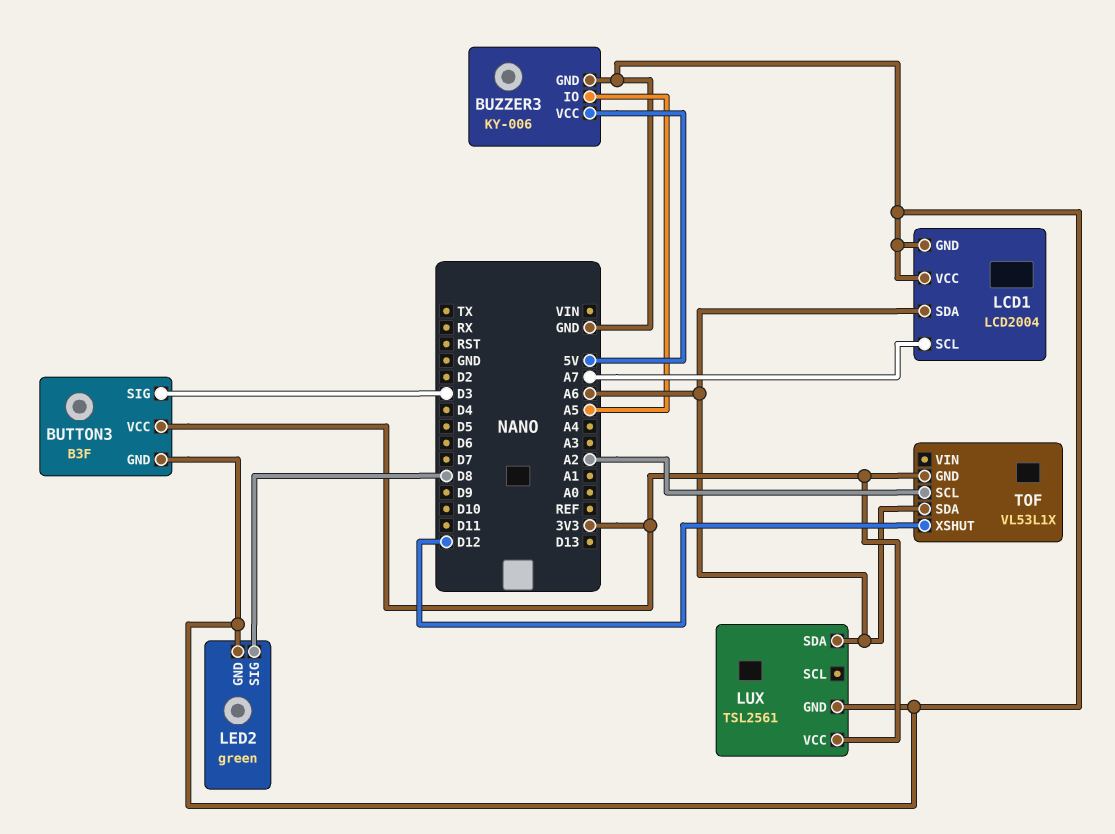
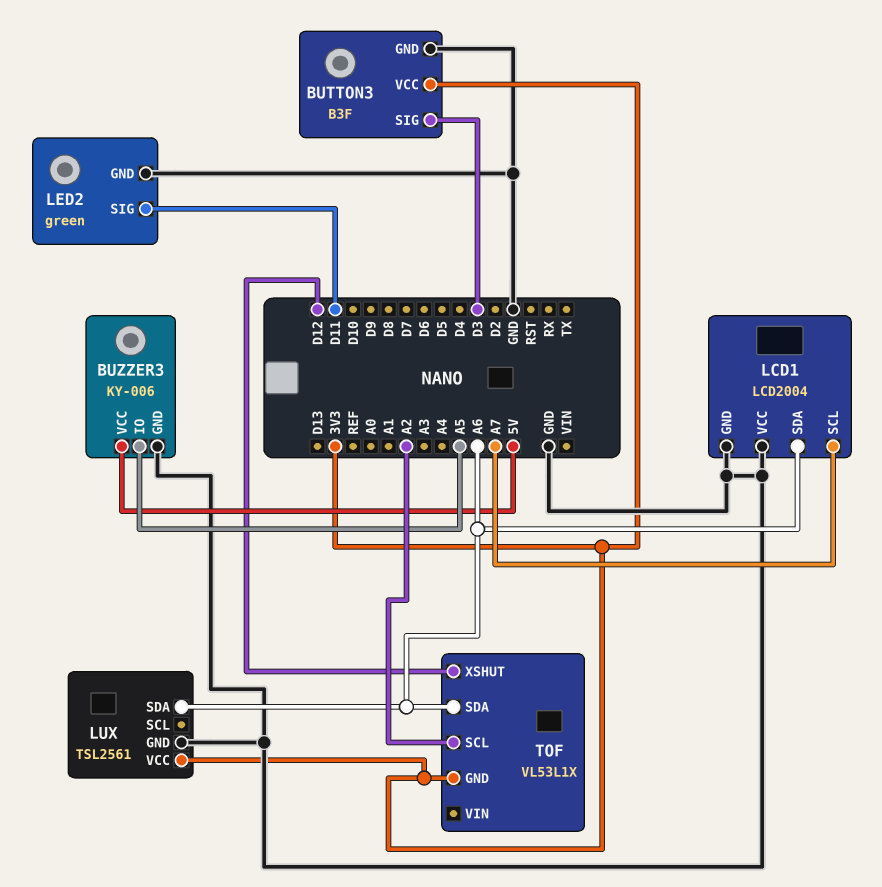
LED2 pin SIG: D8 -> D11

